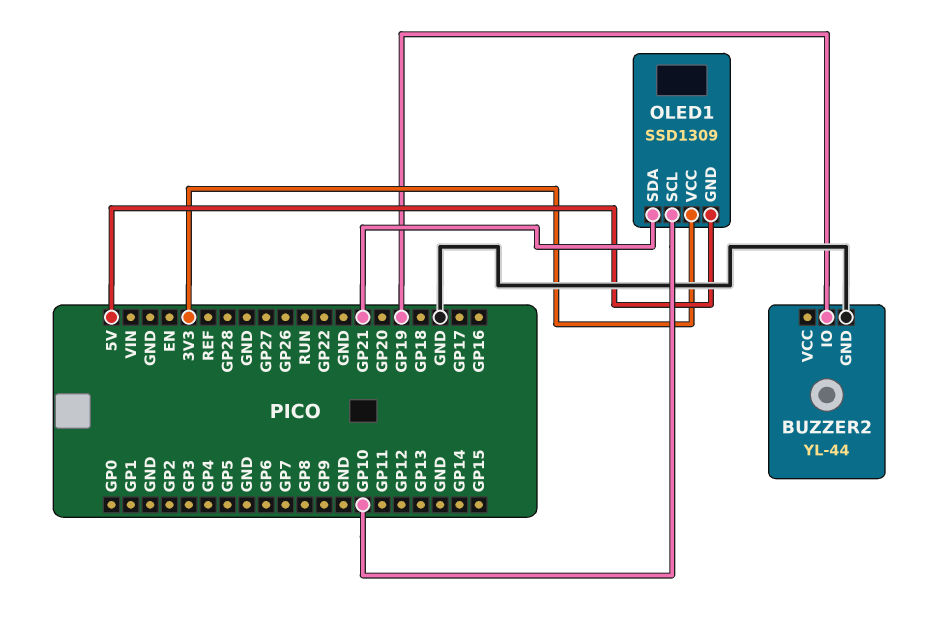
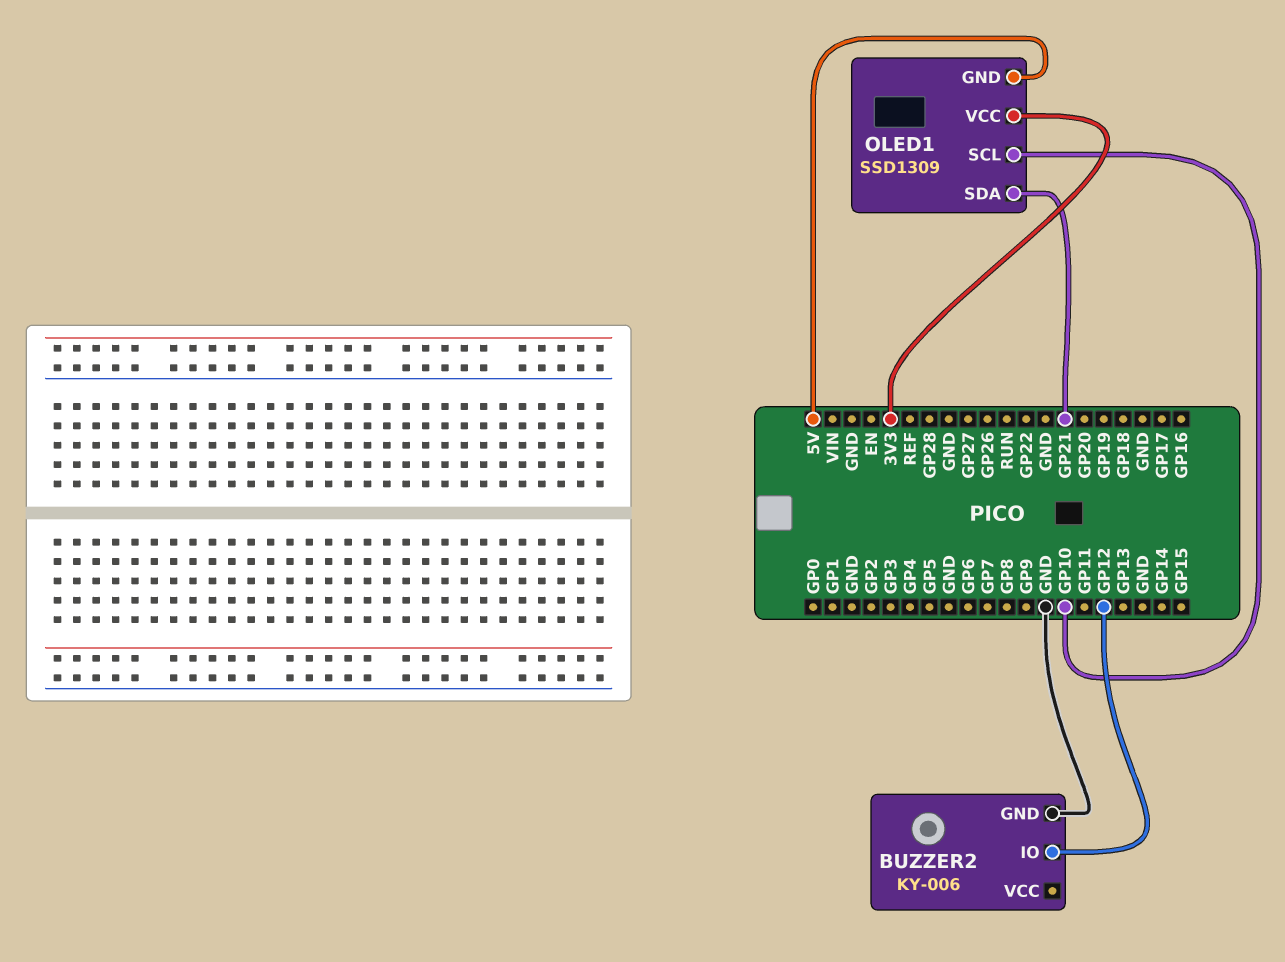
BUZZER2: YL-44 -> KY-006
BUZZER2 pin IO: GP19 -> GP12

